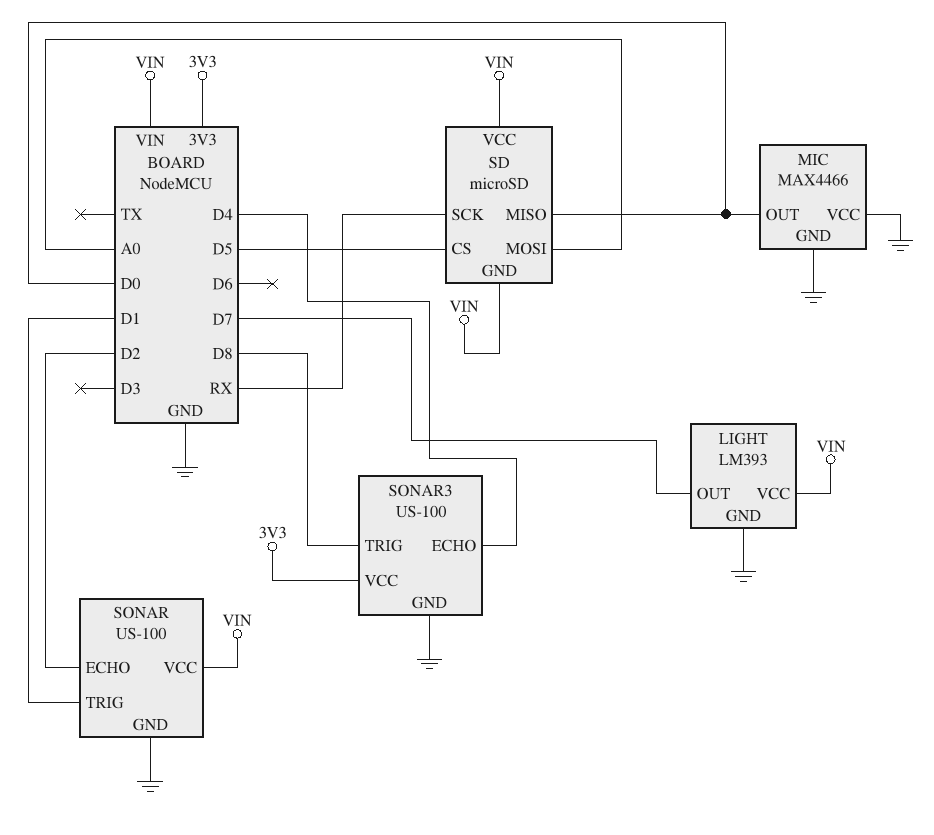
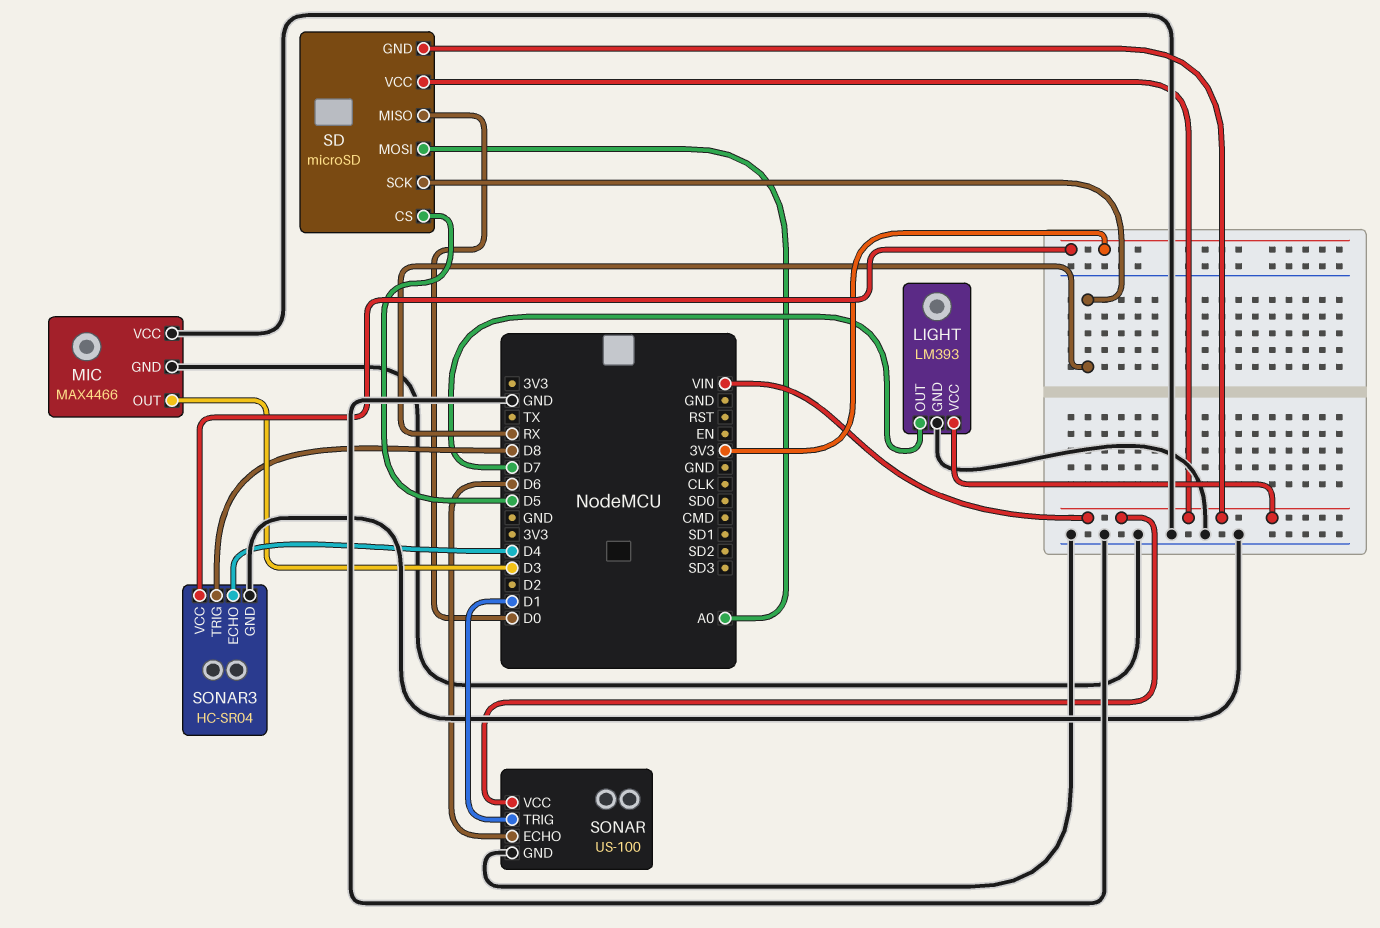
MIC pin OUT: D0 -> D3
SONAR pin ECHO: D2 -> D6
SONAR3: US-100 -> HC-SR04

